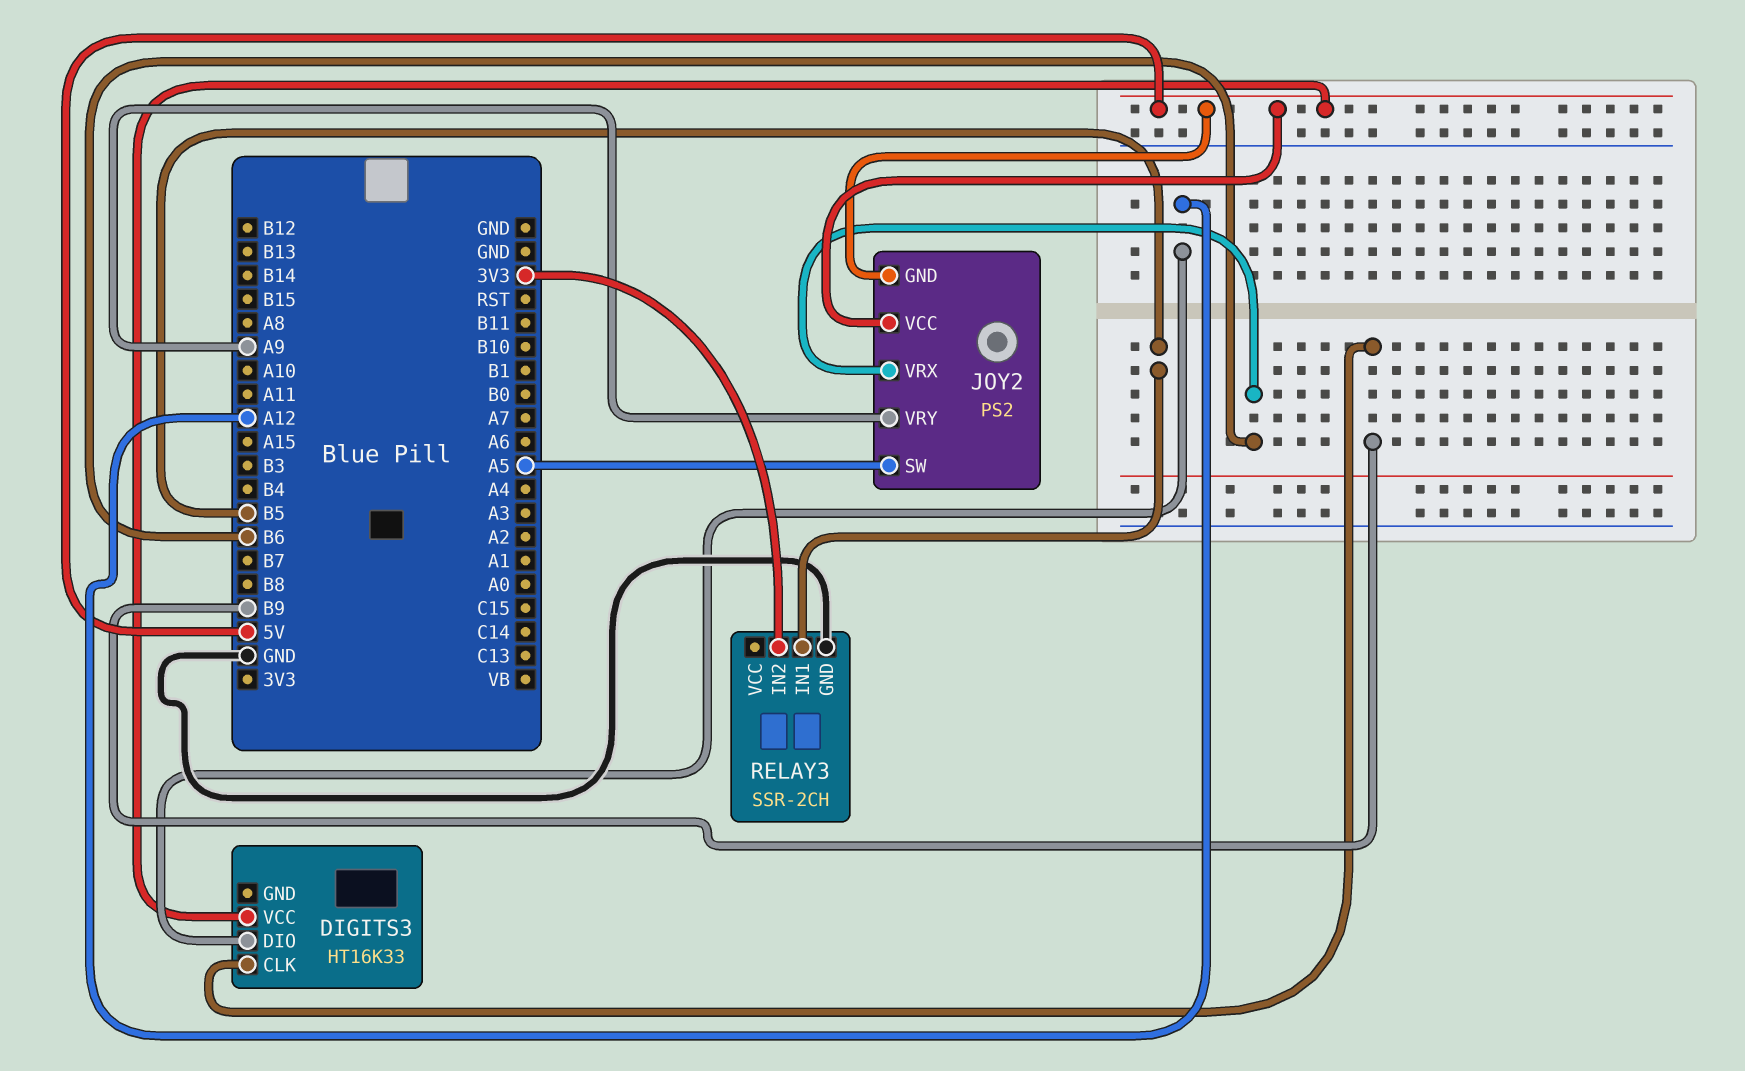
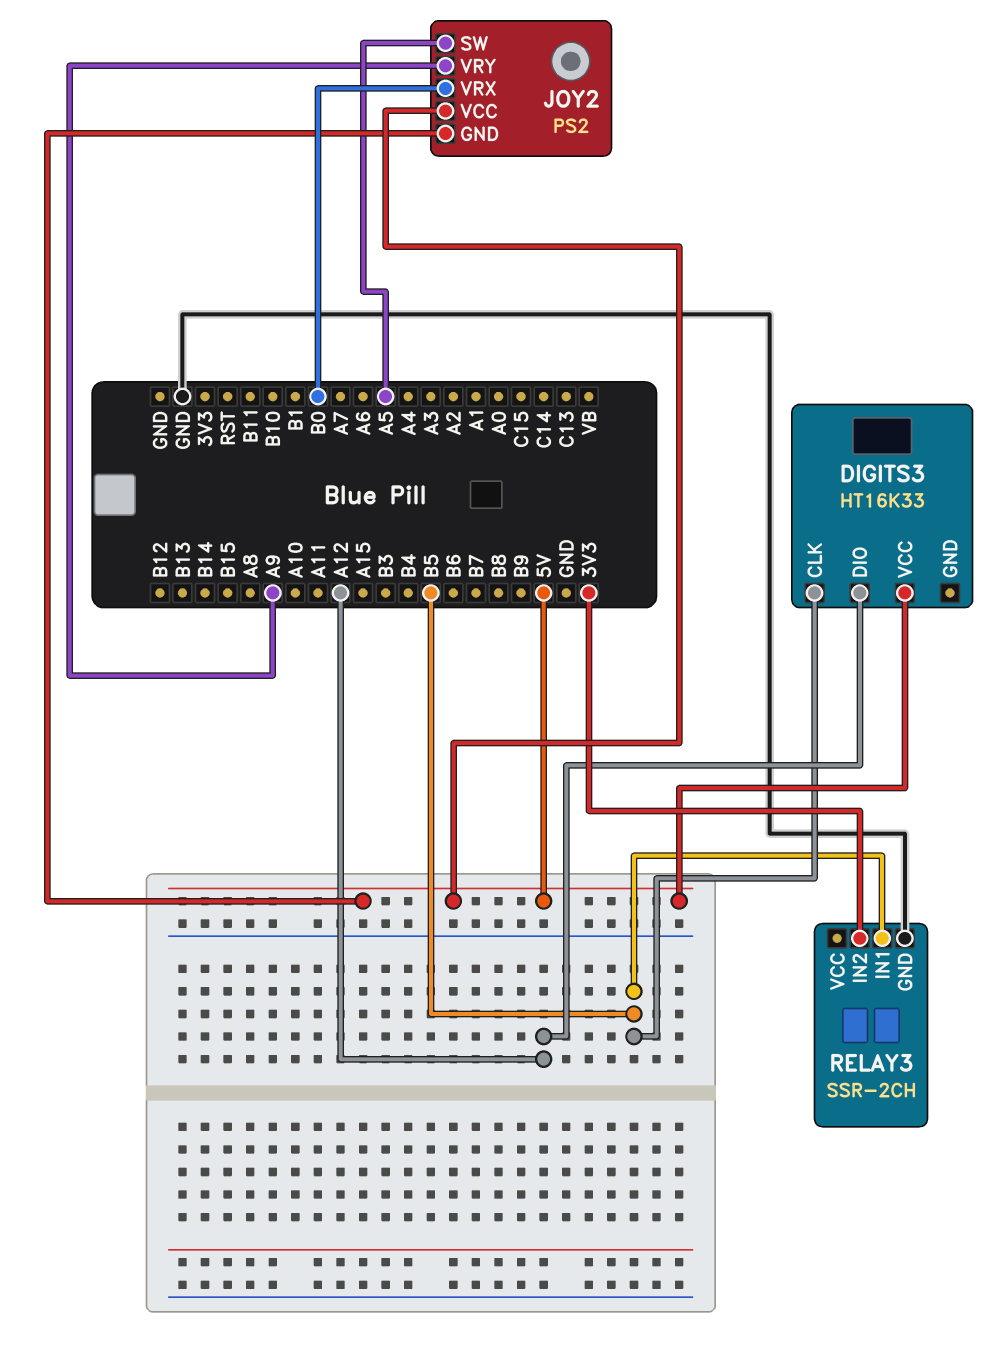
DIGITS3 pin CLK: B9 -> B5
JOY2 pin VRX: B6 -> B0

